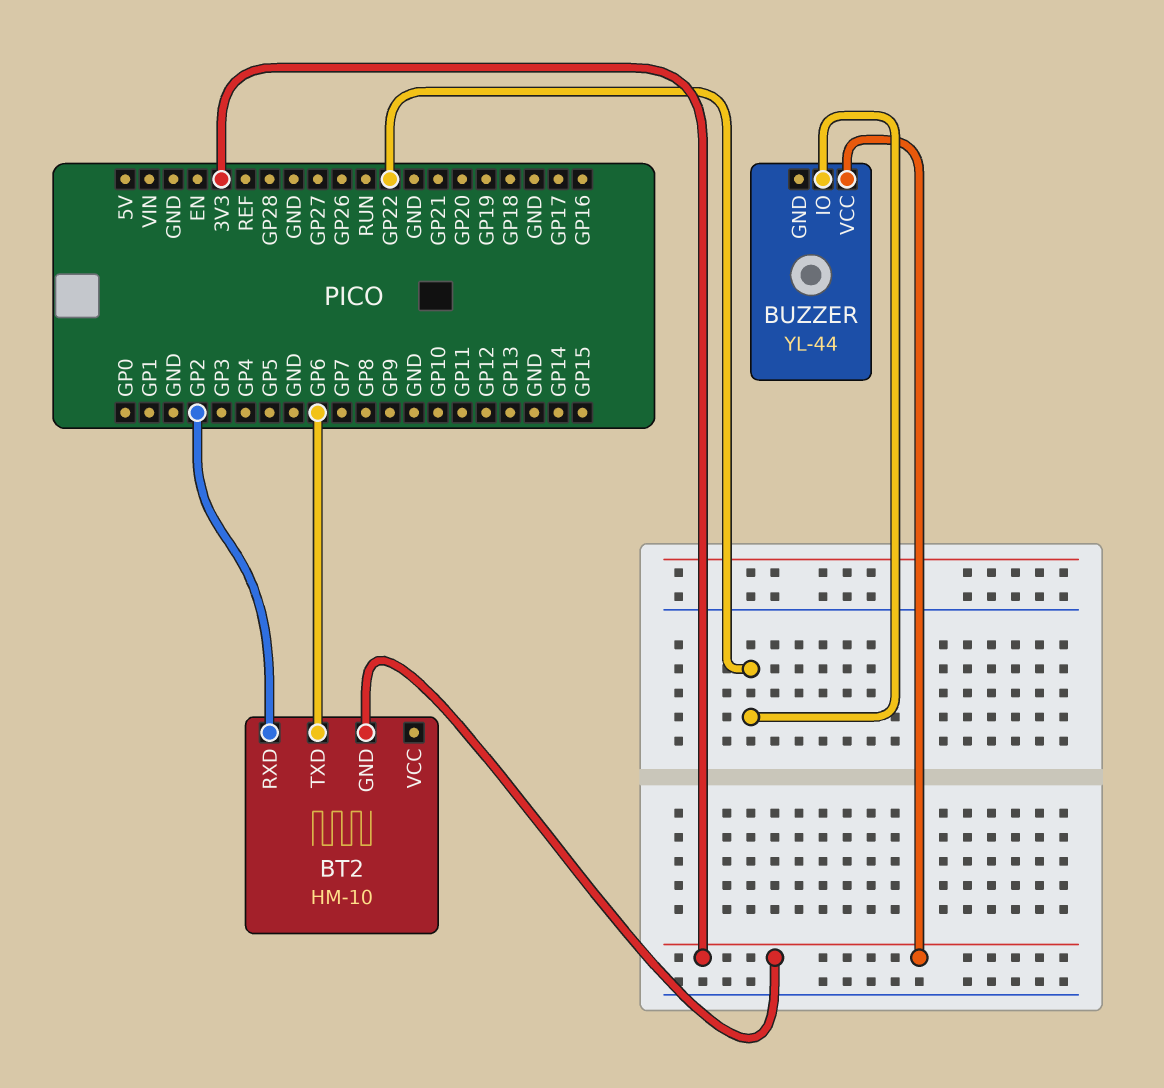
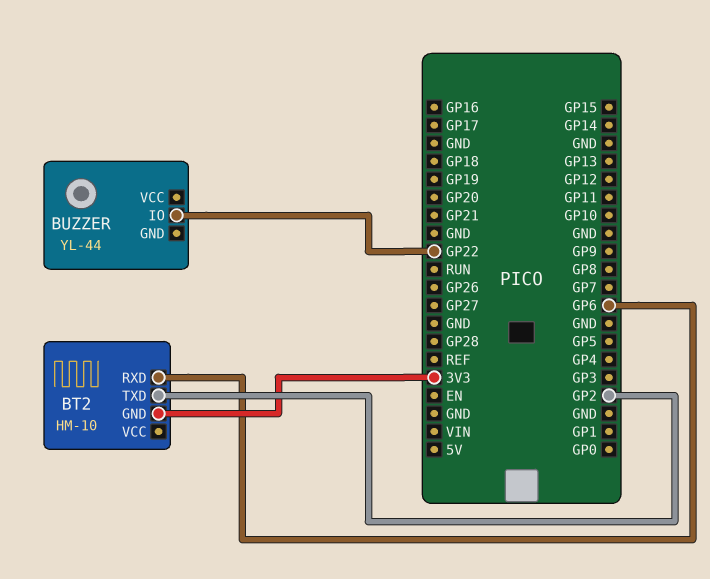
BT2 pin RXD: GP2 -> GP6
BT2 pin TXD: GP6 -> GP2
BUZZER pin VCC: 3V3 -> none

